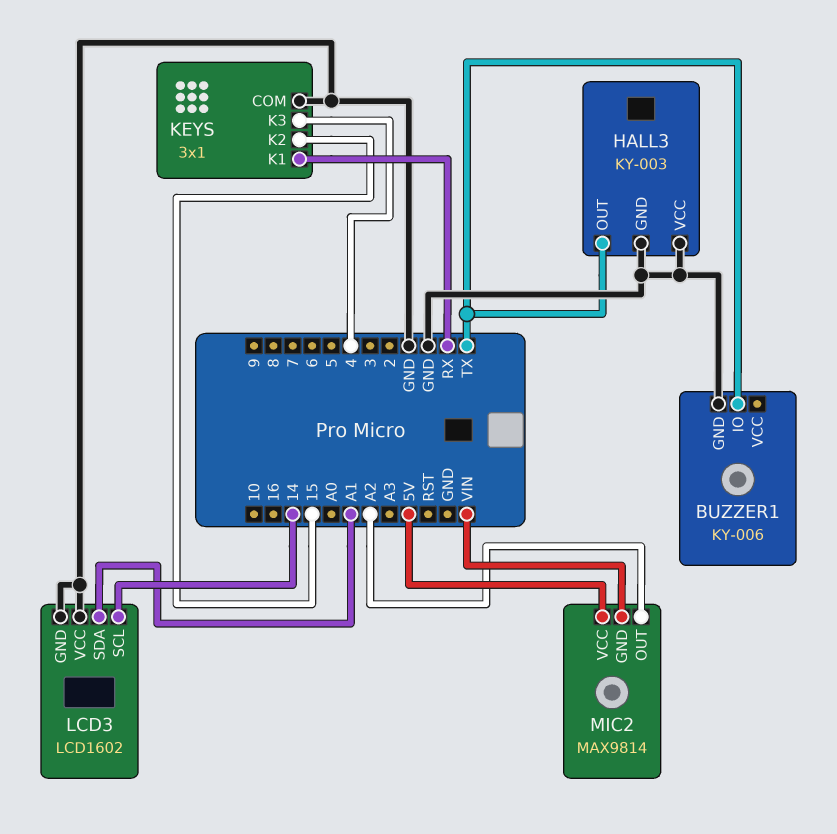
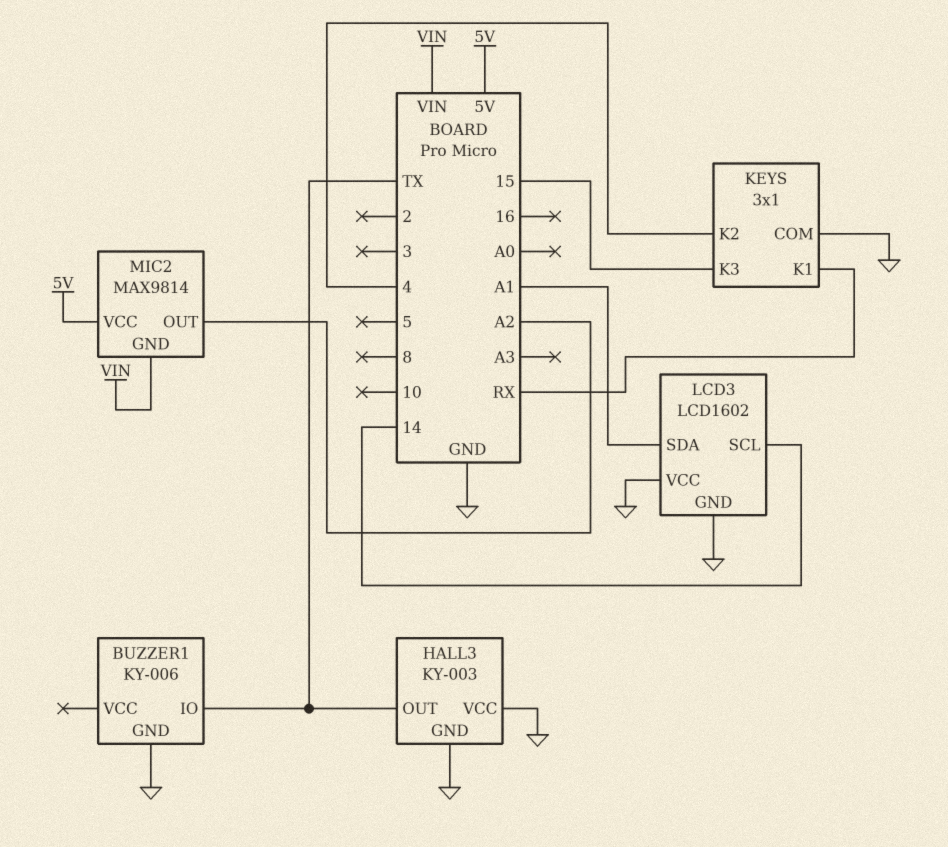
KEYS pin K2: 15 -> 4
KEYS pin K3: 4 -> 15

